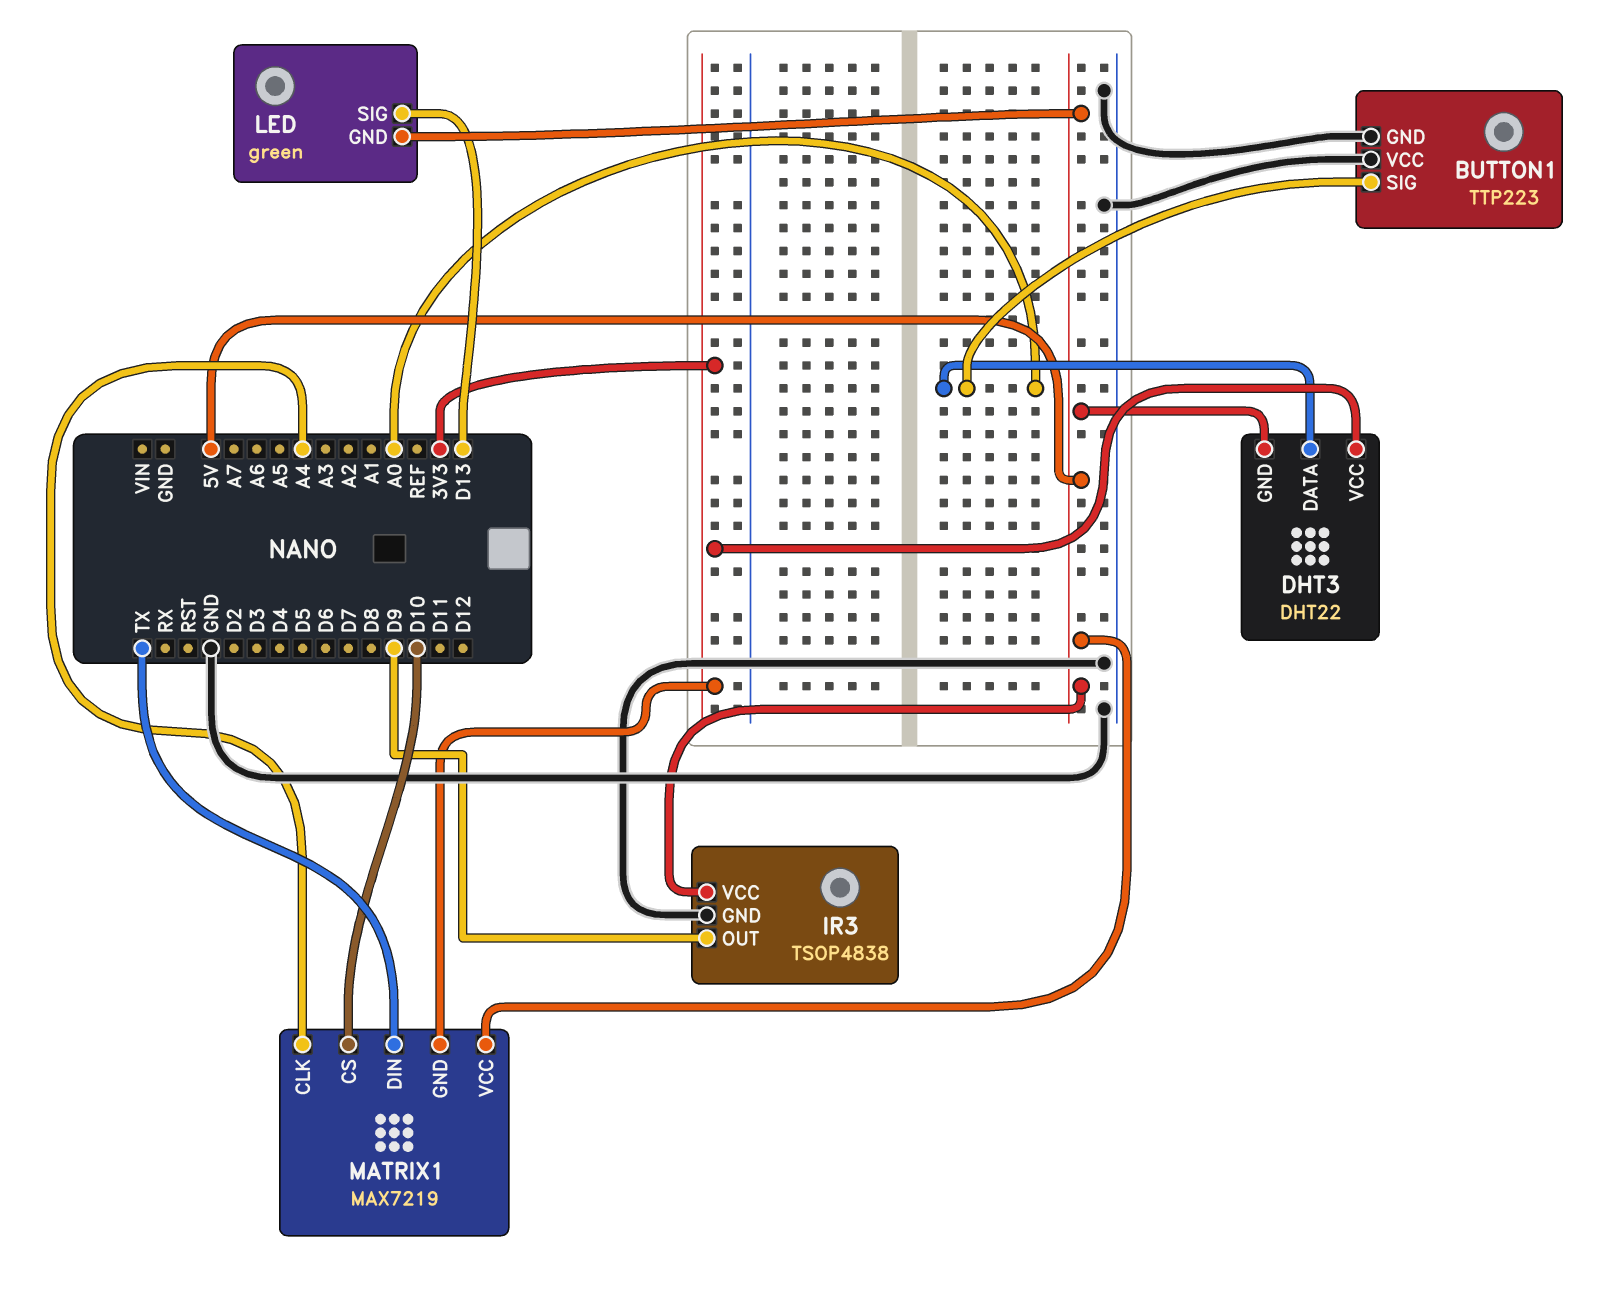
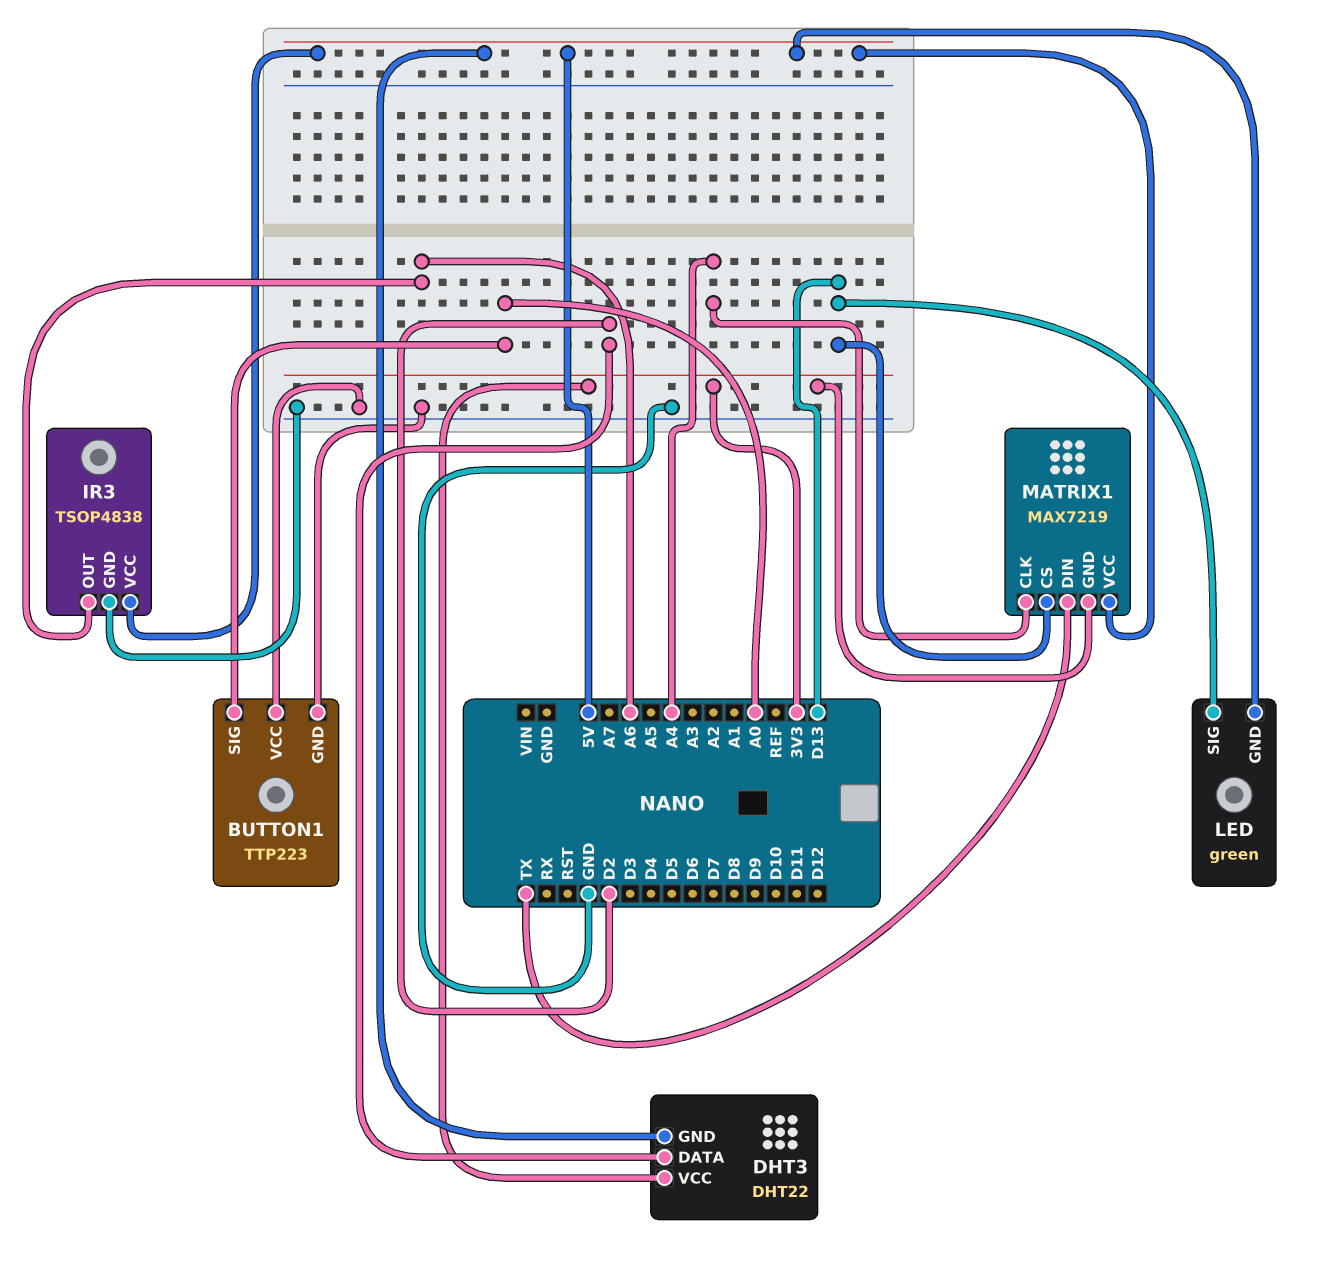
DHT3 pin DATA: A0 -> D2
IR3 pin OUT: D9 -> A6
MATRIX1 pin CS: D10 -> D13

